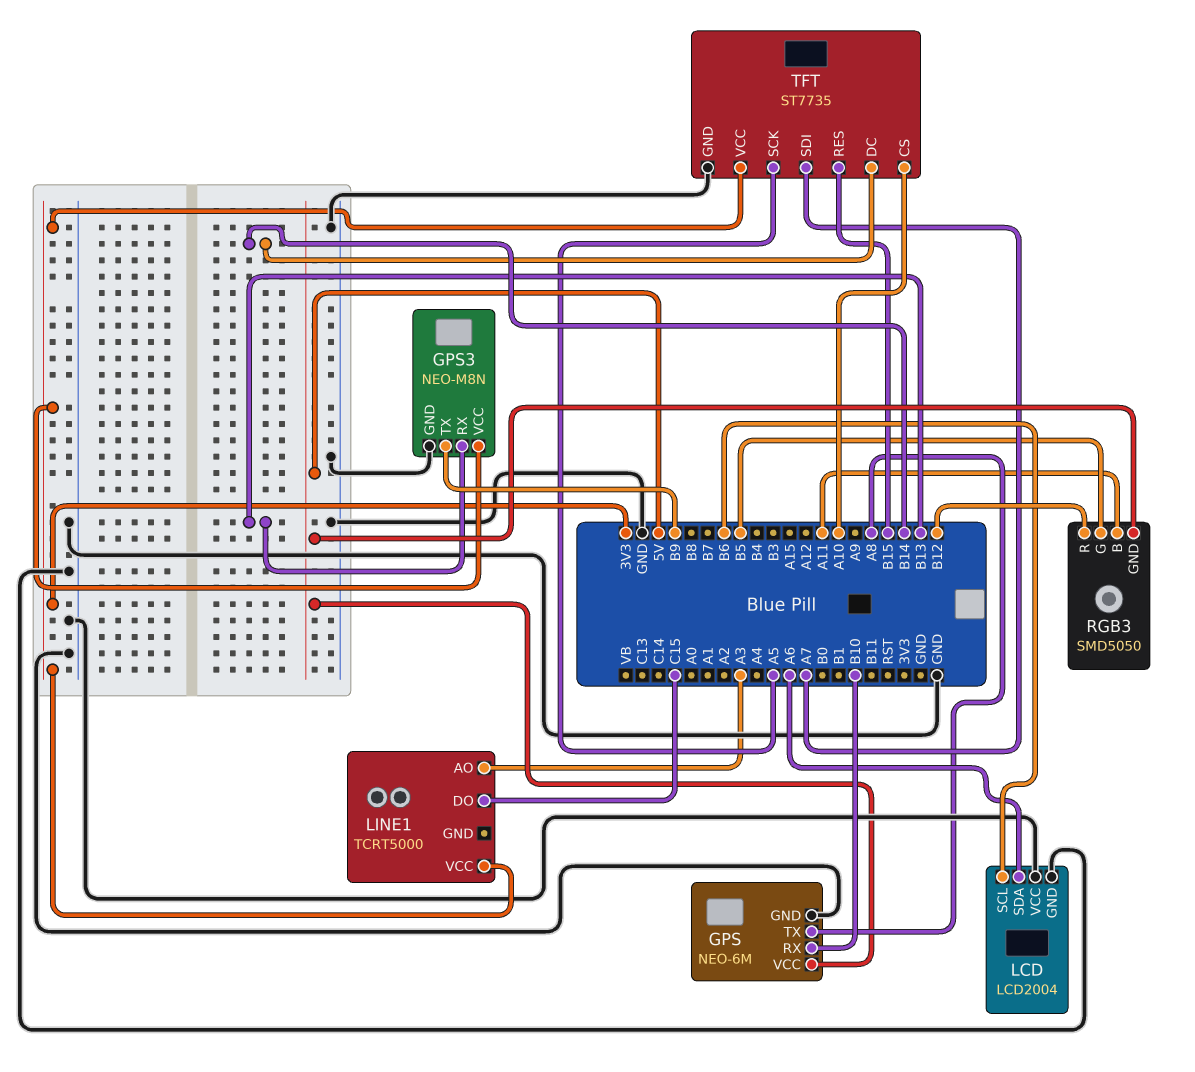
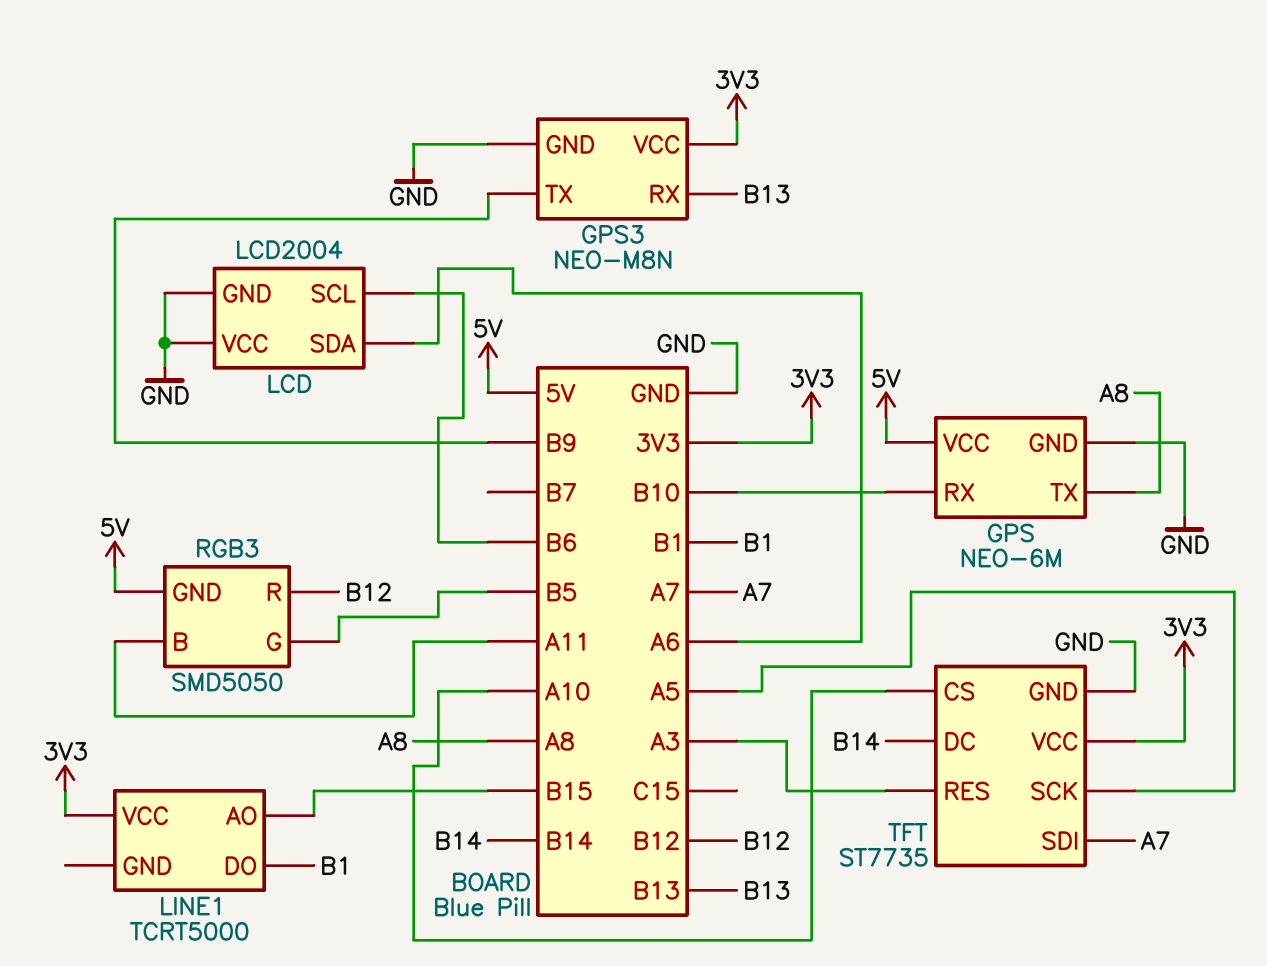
LINE1 pin AO: A3 -> B15
LINE1 pin DO: C15 -> B1
TFT pin RES: B15 -> A3

